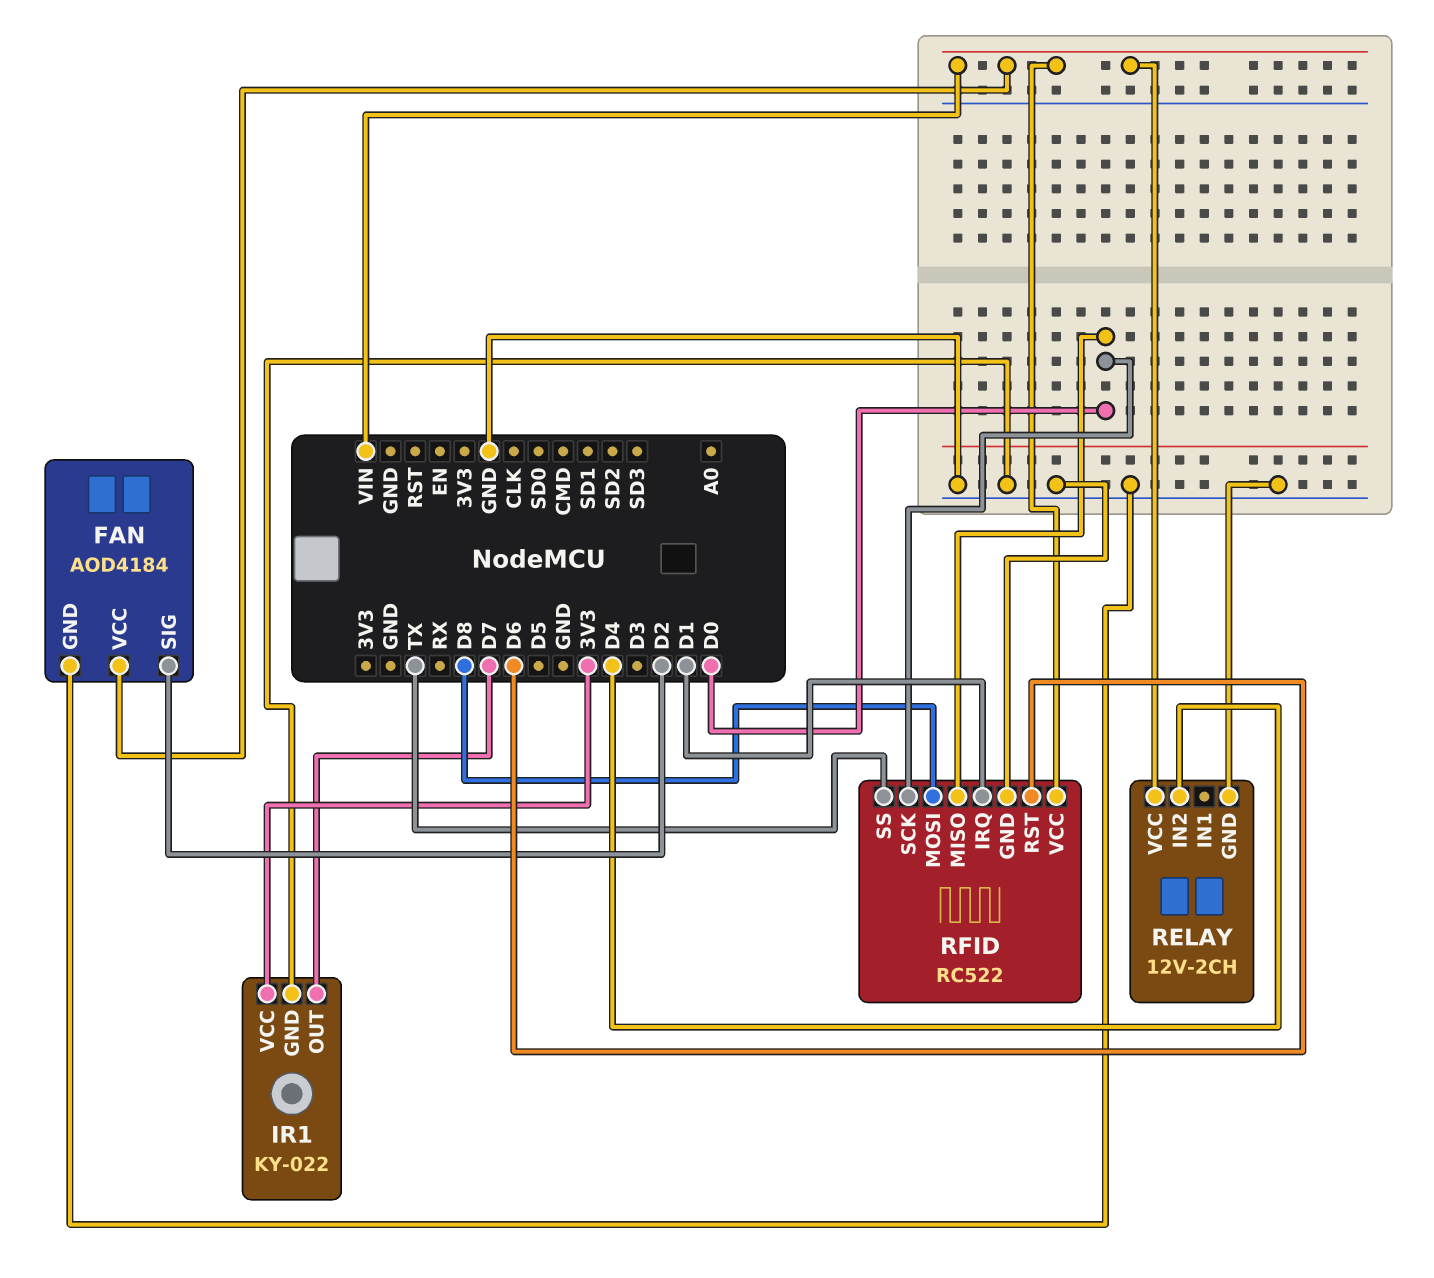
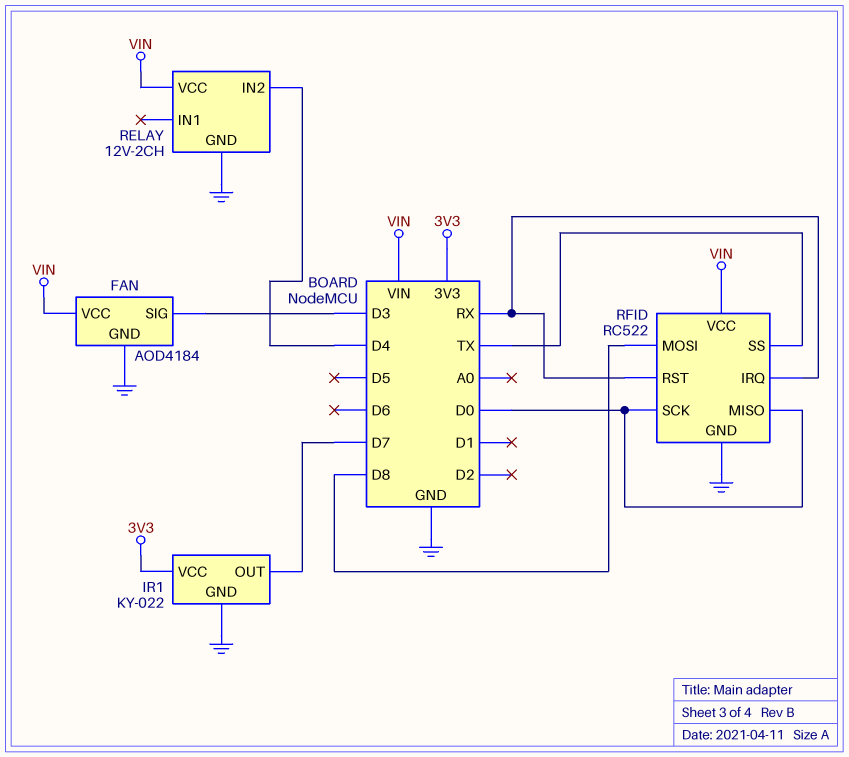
FAN pin SIG: D2 -> D3
RFID pin IRQ: D1 -> RX
RFID pin RST: D6 -> RX

